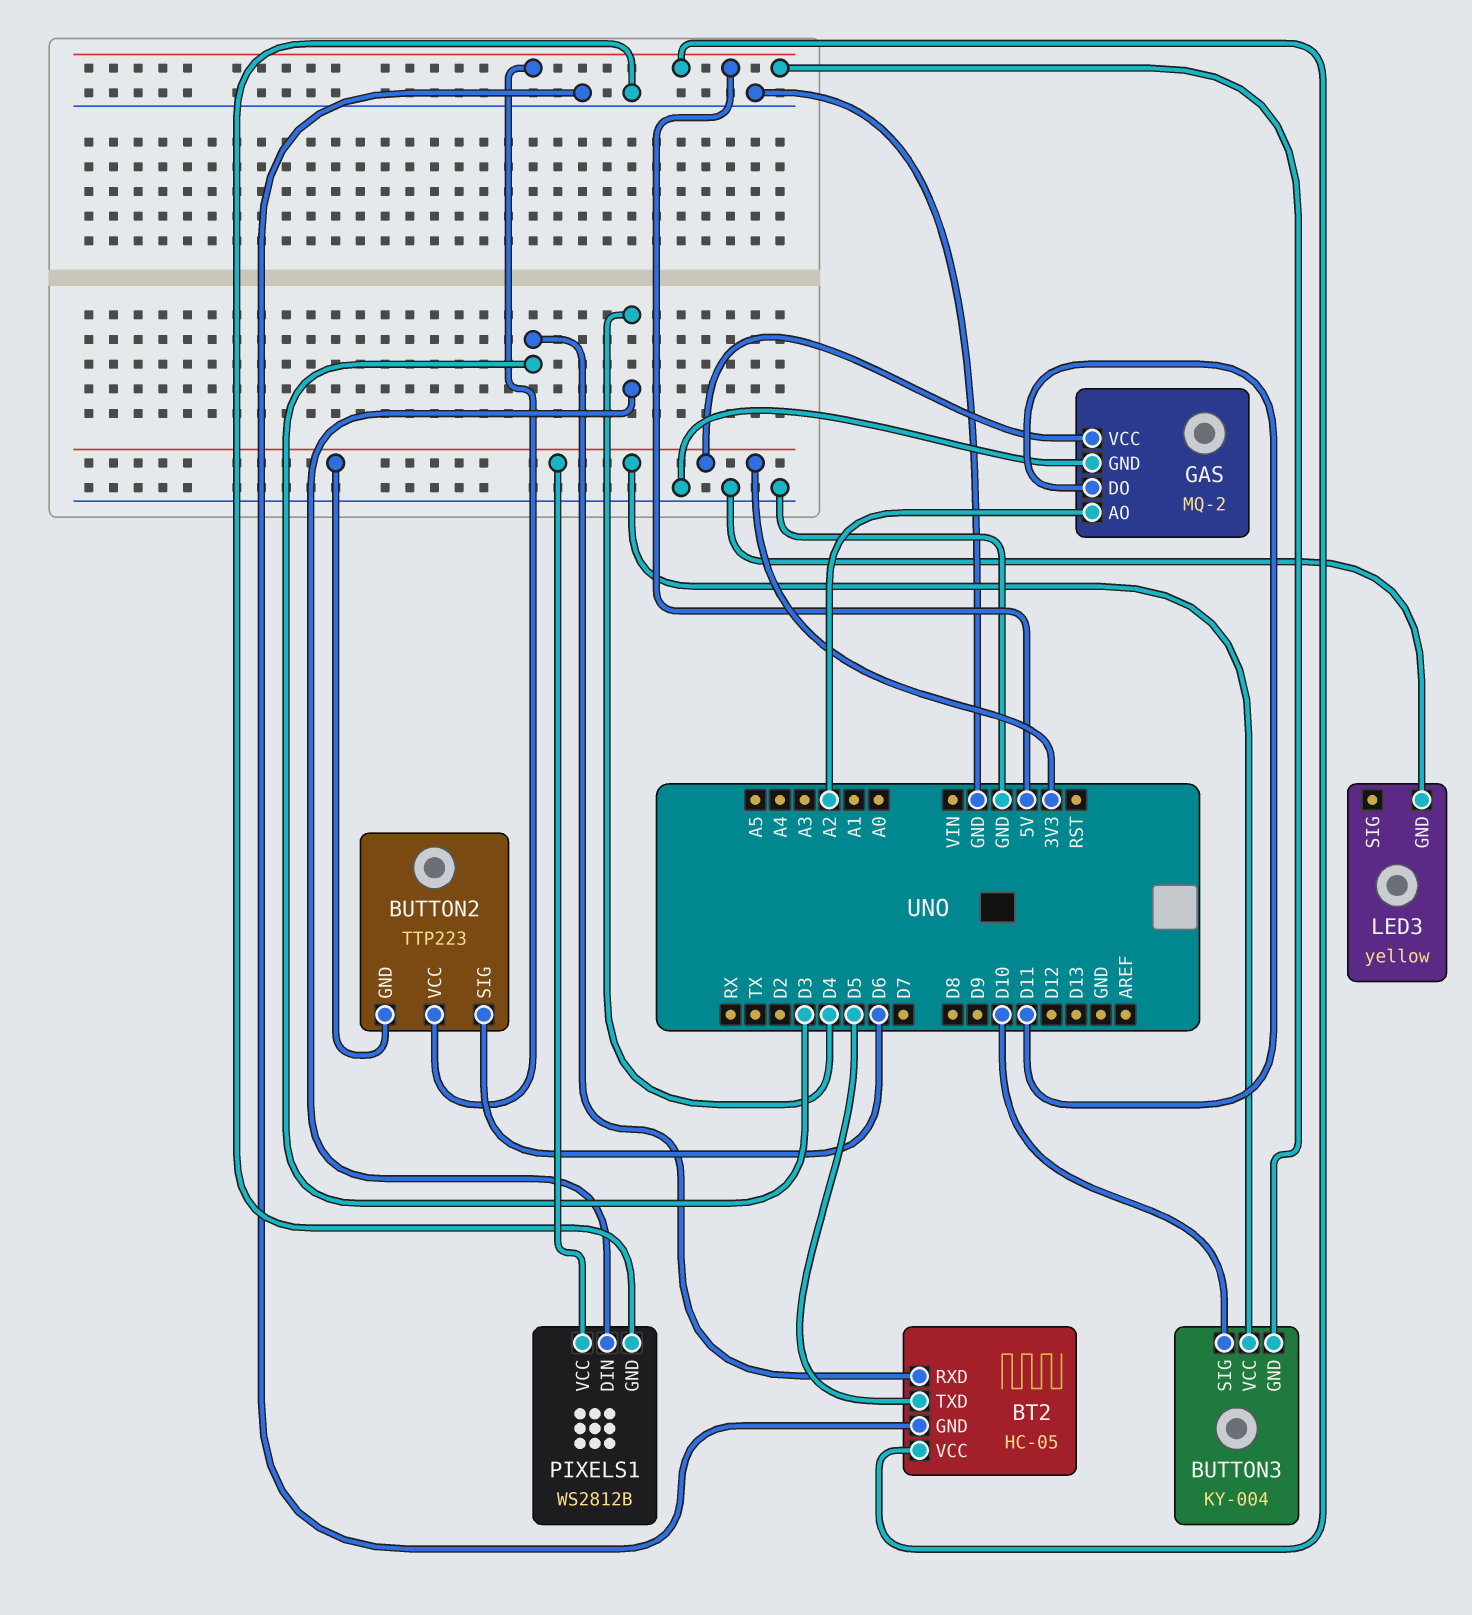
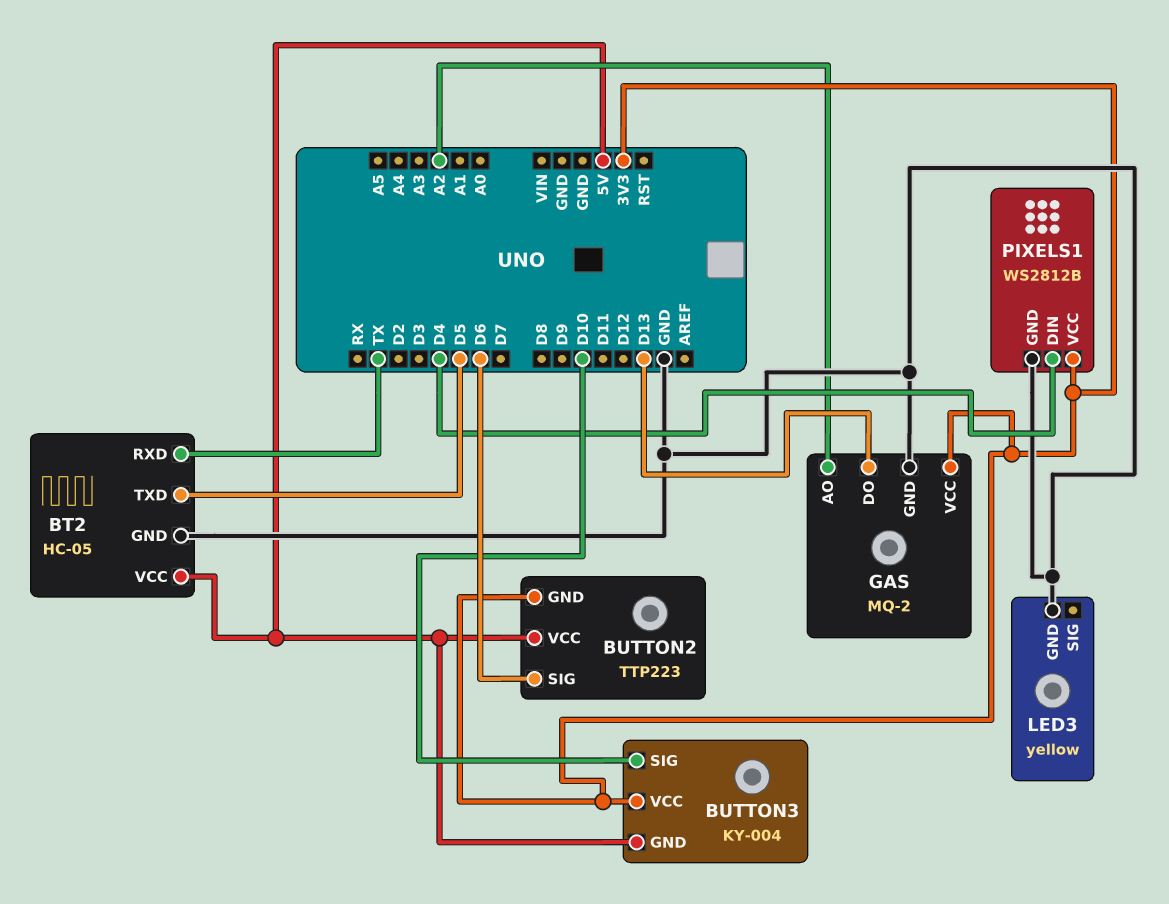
BT2 pin RXD: D3 -> TX
GAS pin DO: D11 -> D13

